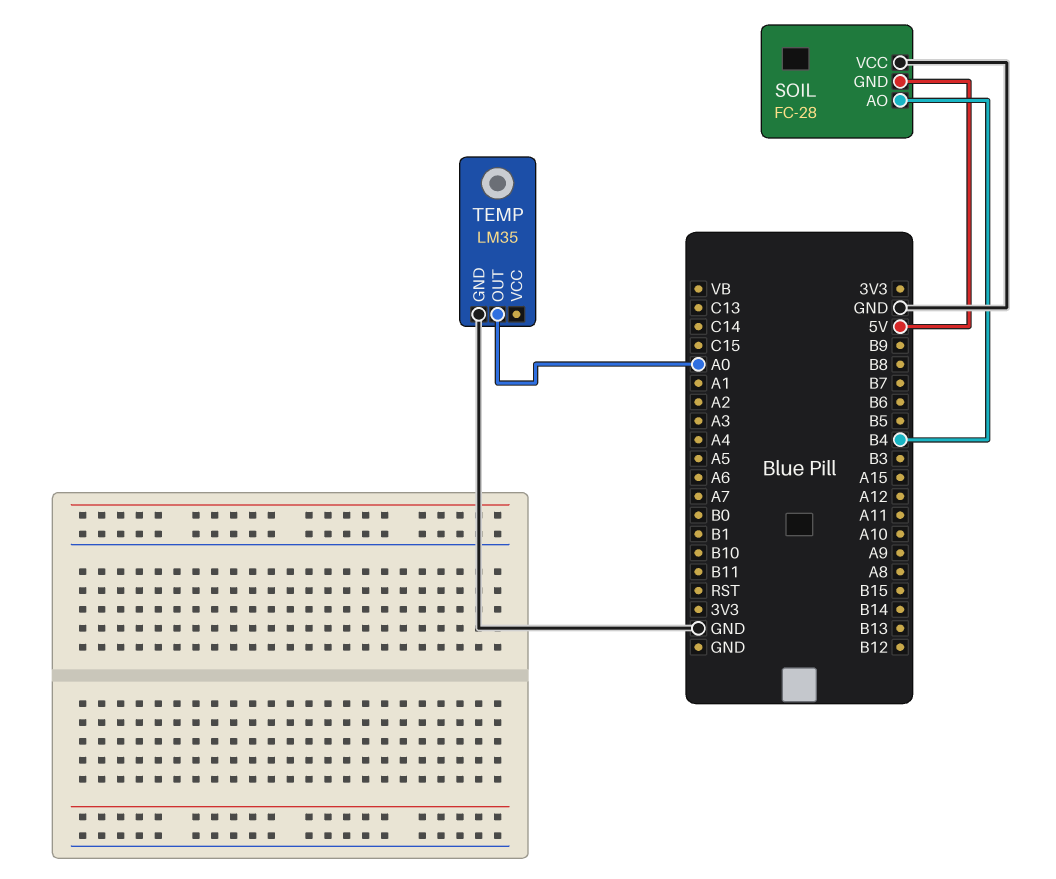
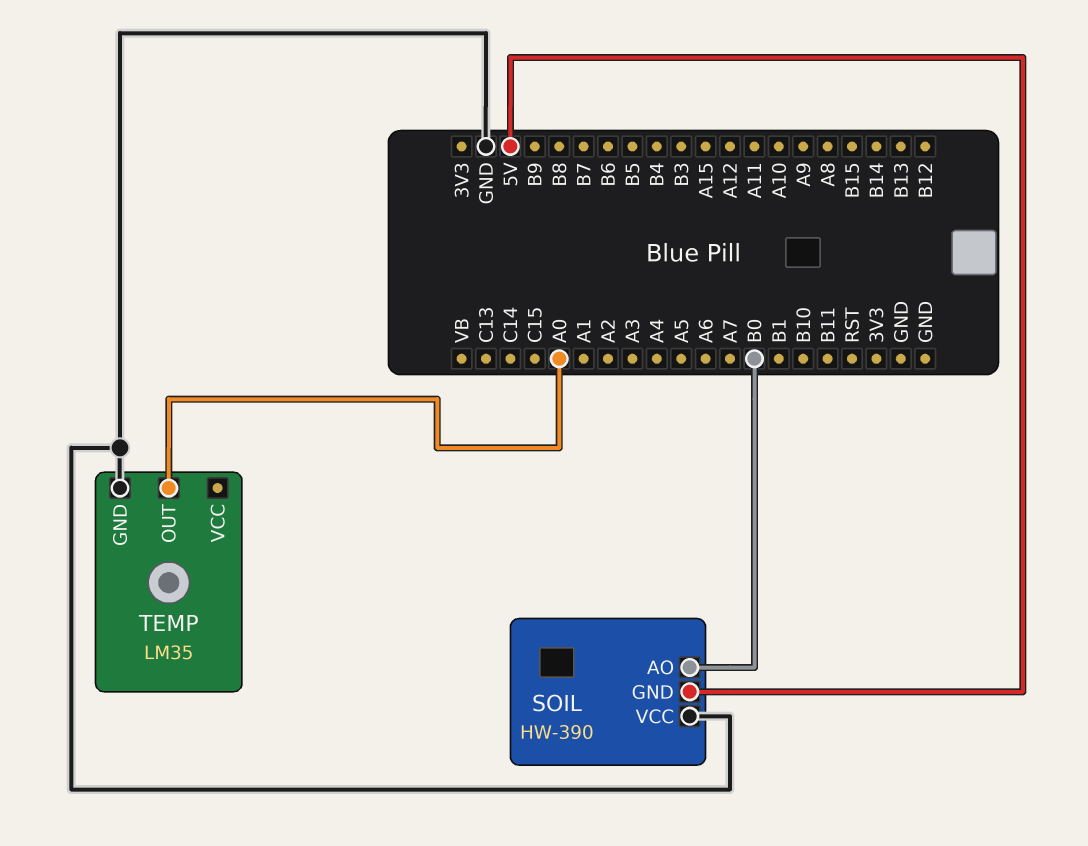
SOIL: FC-28 -> HW-390
SOIL pin AO: B4 -> B0

